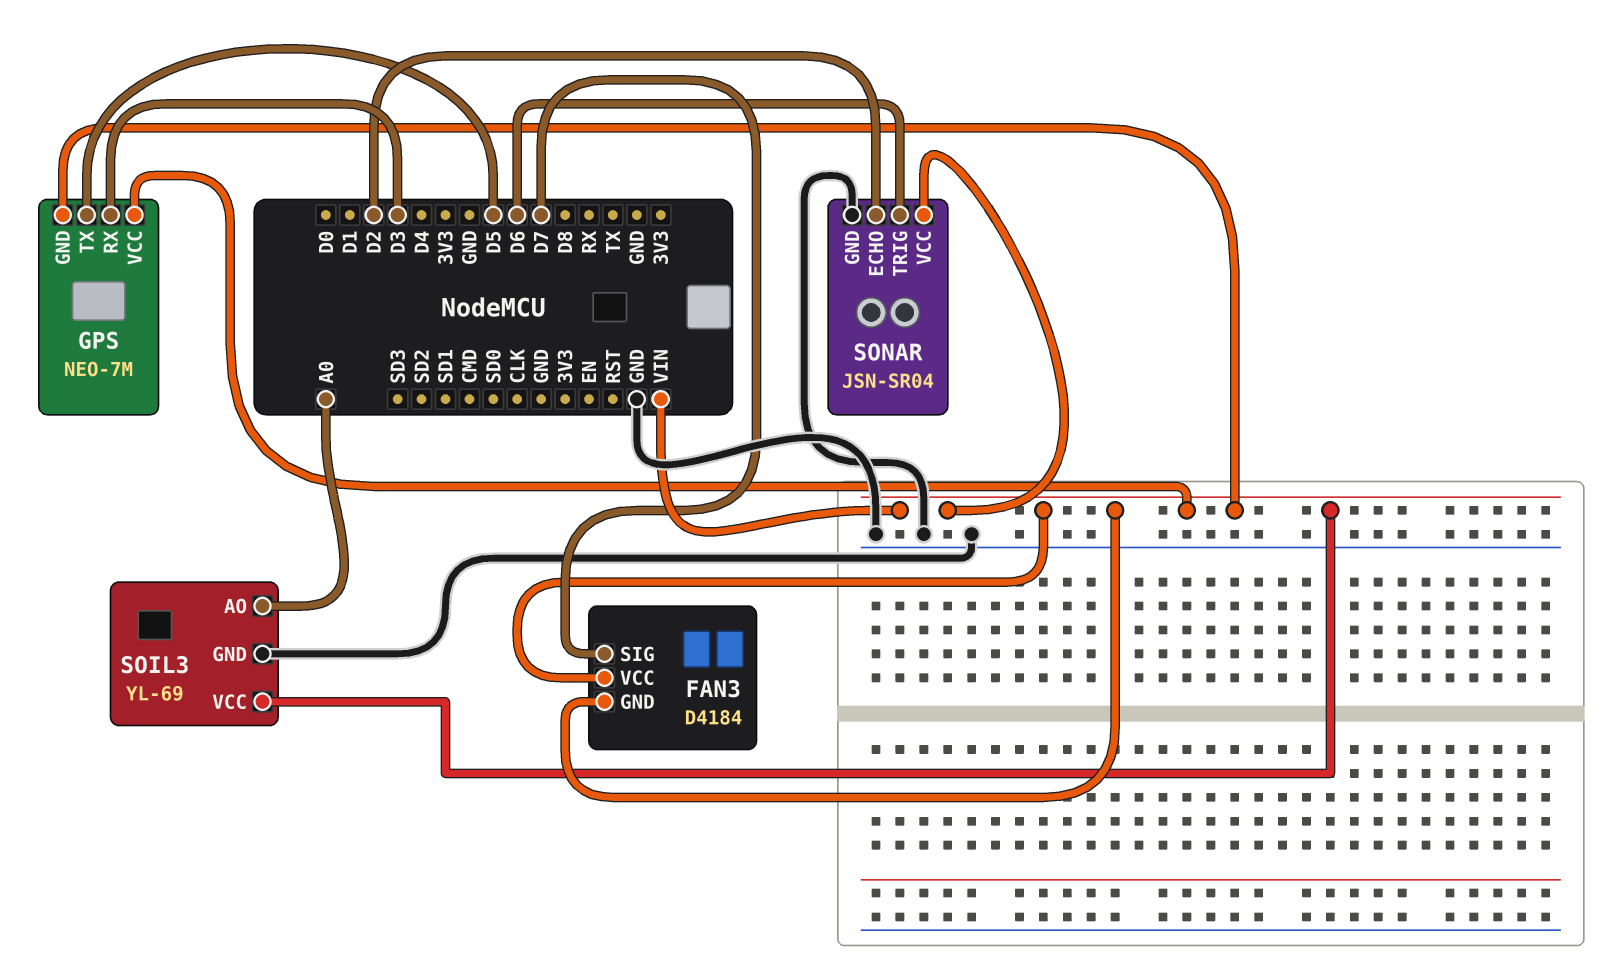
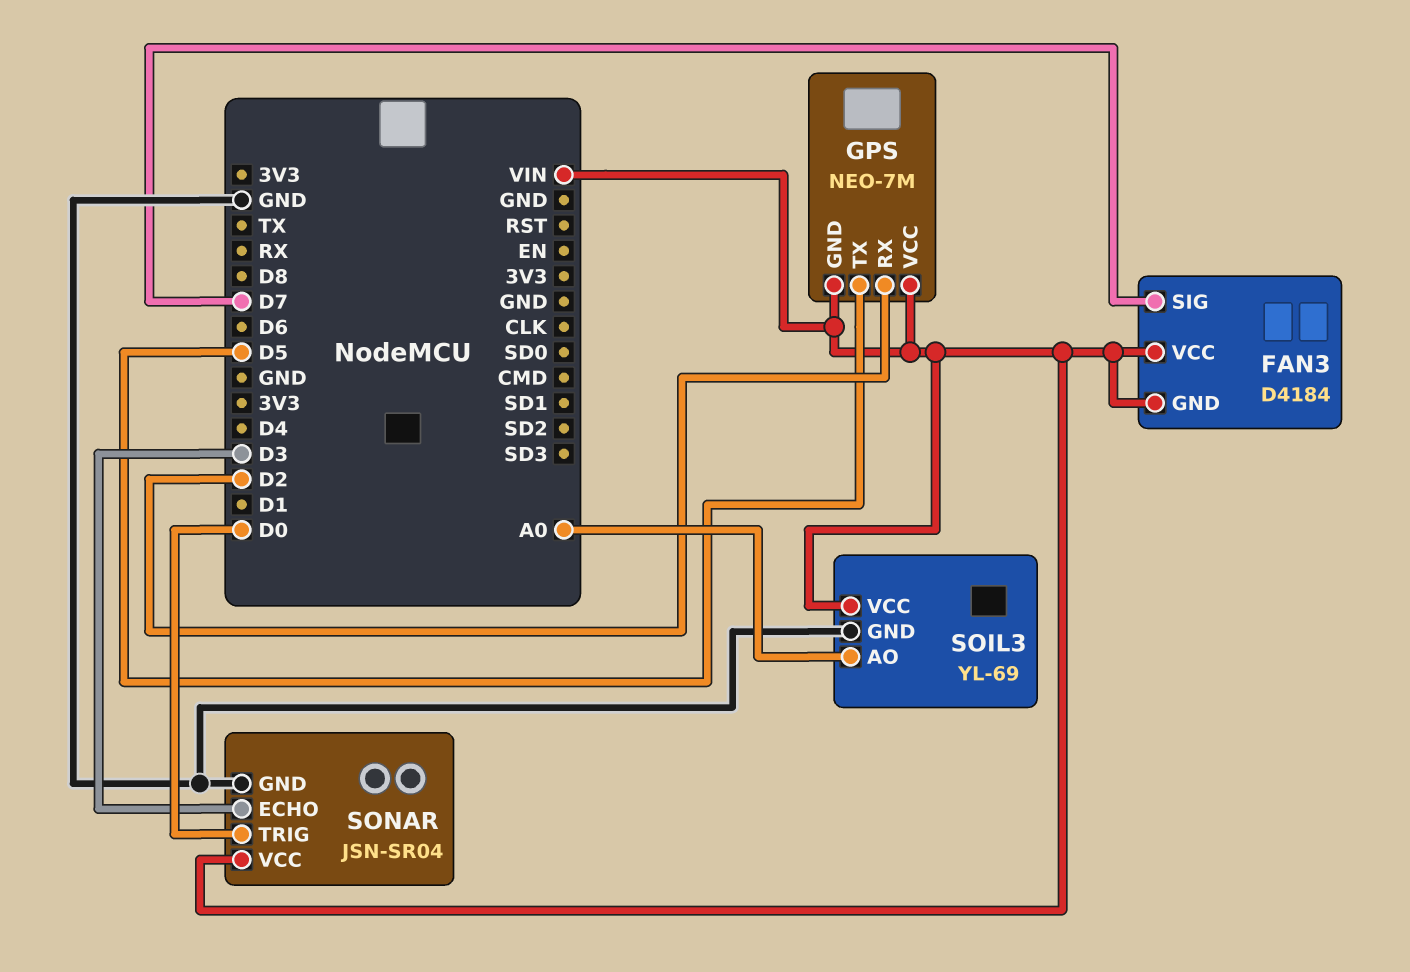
GPS pin RX: D3 -> D2
SONAR pin ECHO: D2 -> D3
SONAR pin TRIG: D6 -> D0

